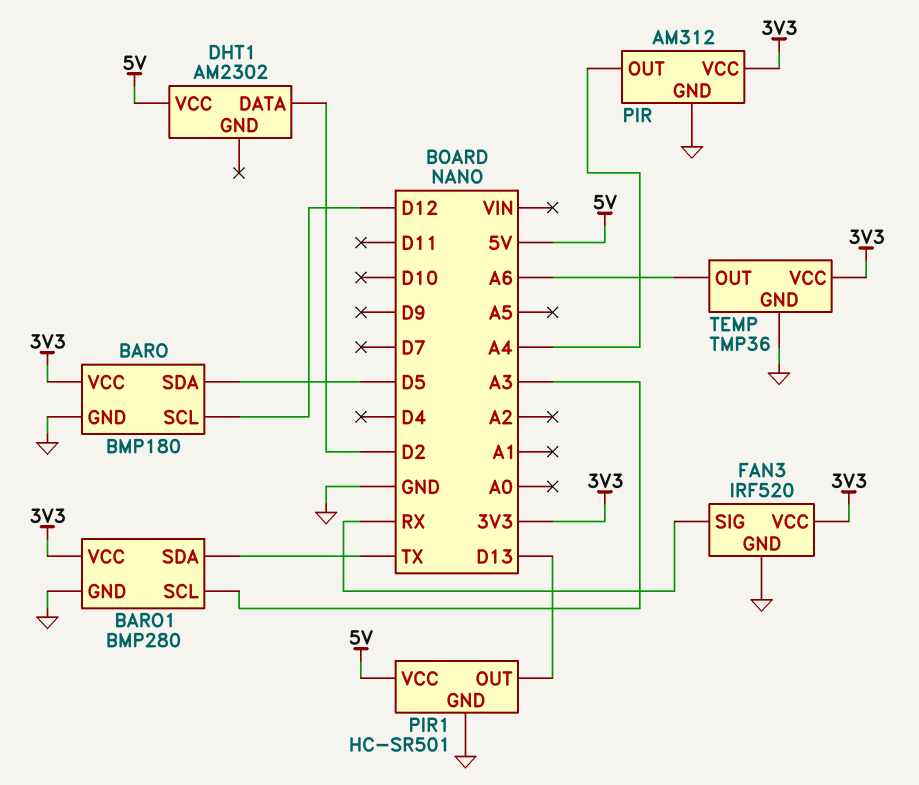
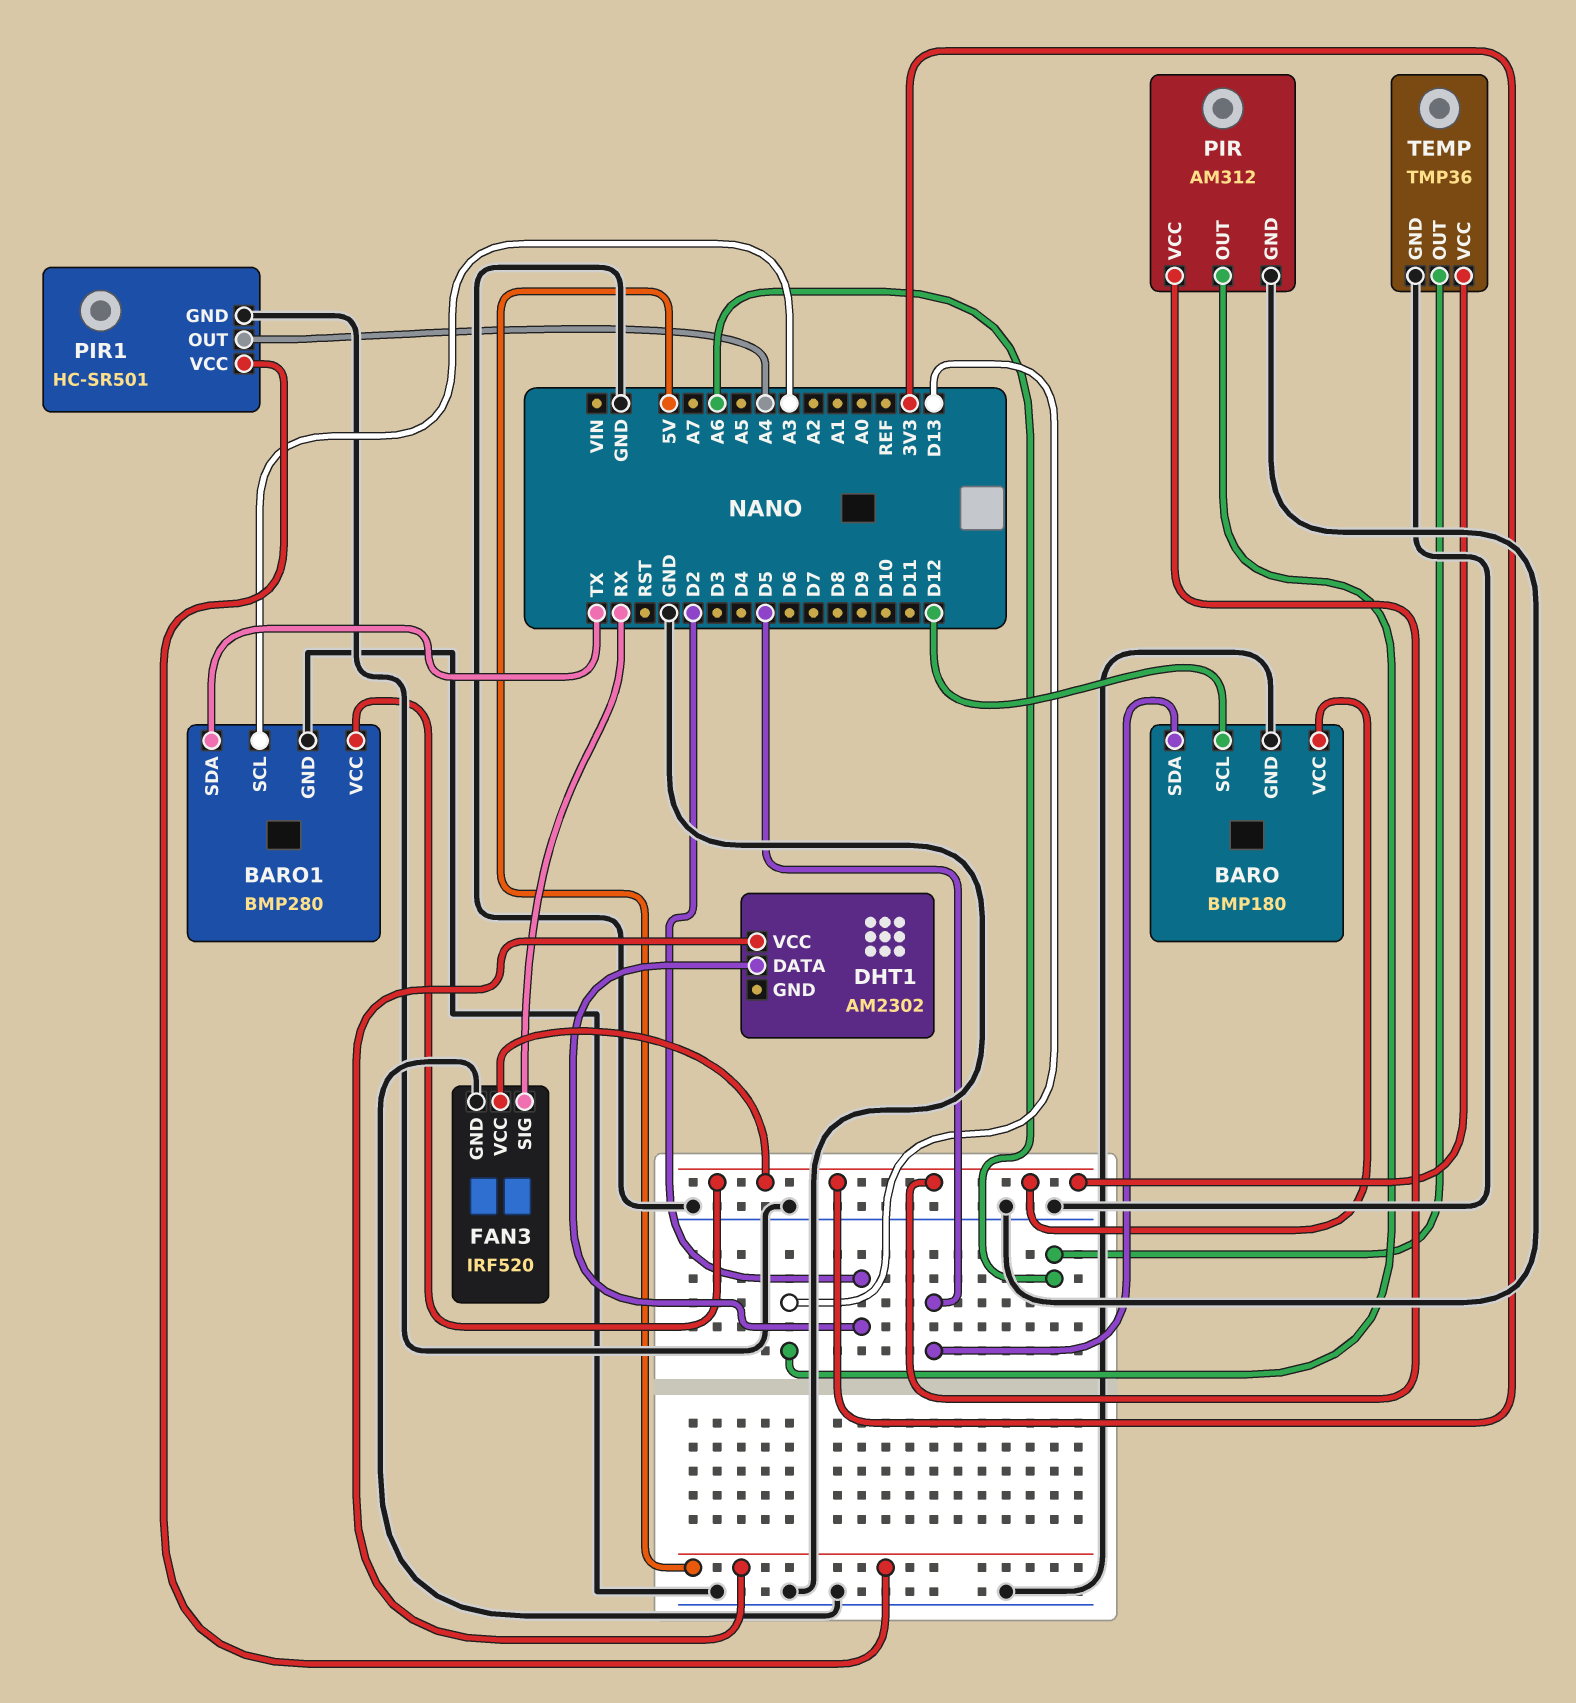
PIR pin OUT: A4 -> D13
PIR1 pin OUT: D13 -> A4

